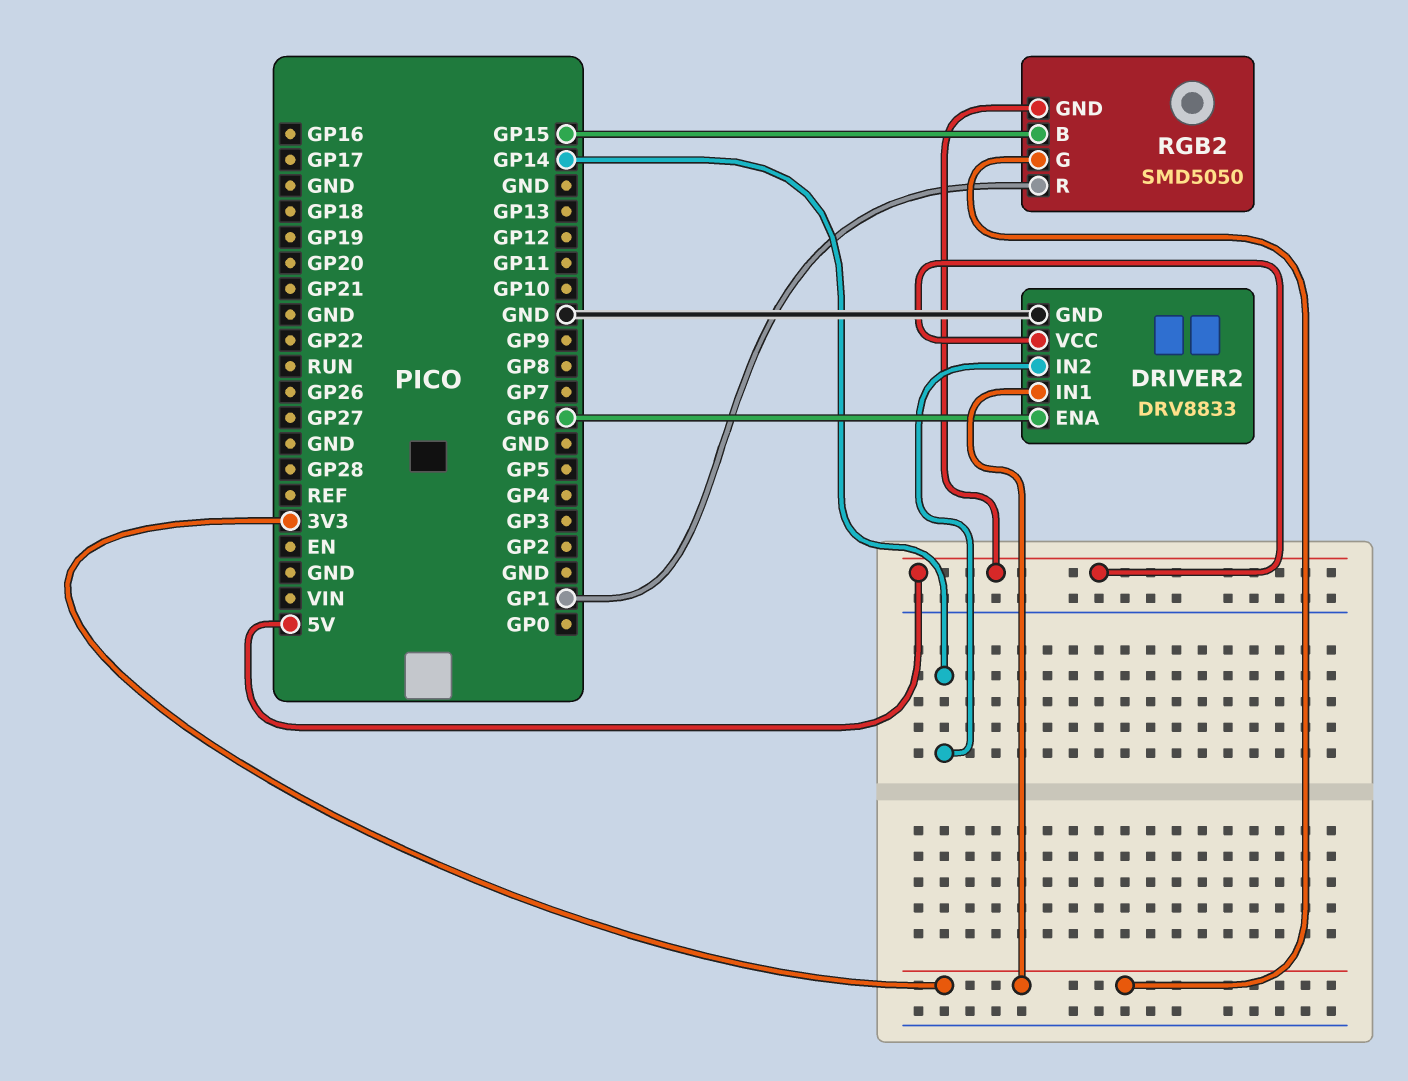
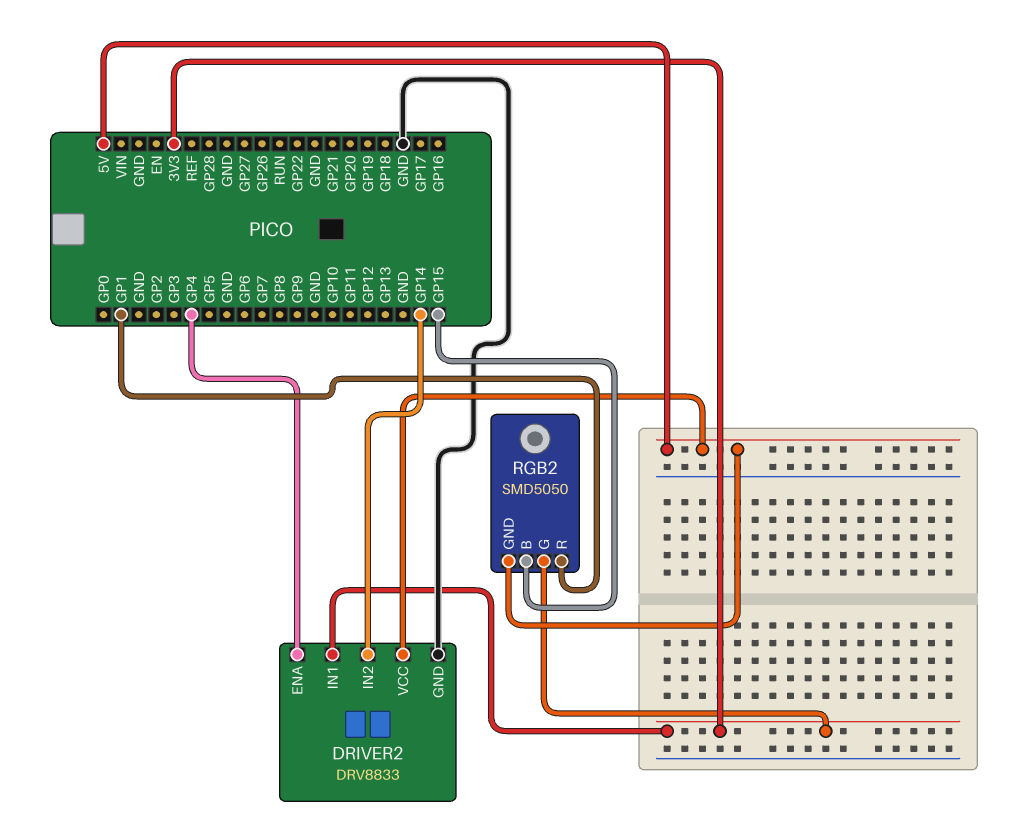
DRIVER2 pin ENA: GP6 -> GP4

